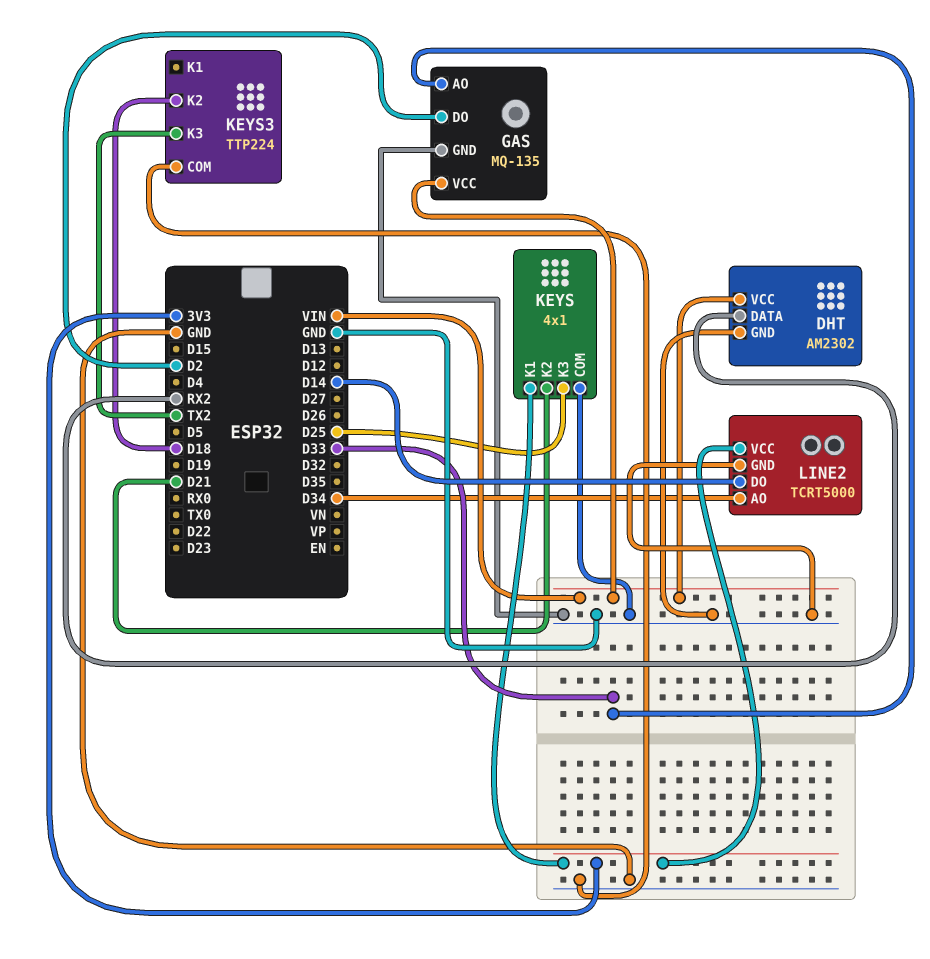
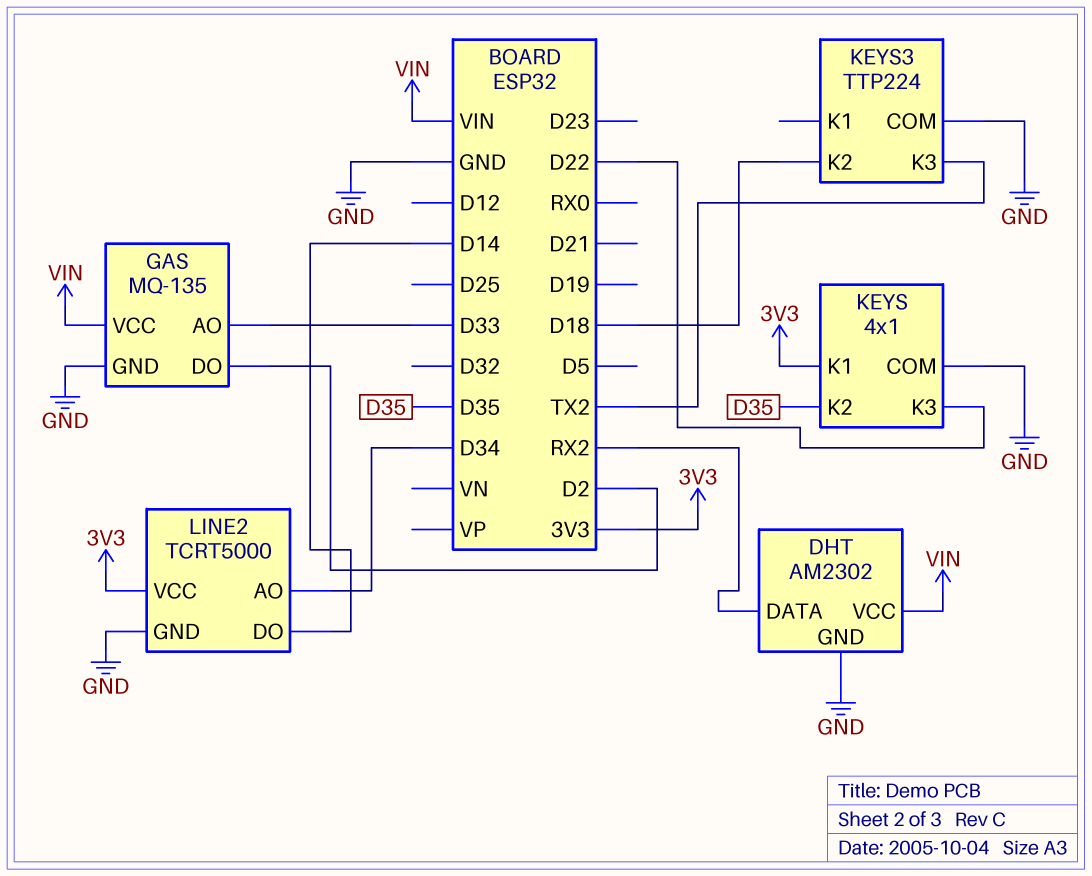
KEYS pin K2: D21 -> D35
KEYS pin K3: D25 -> D22

